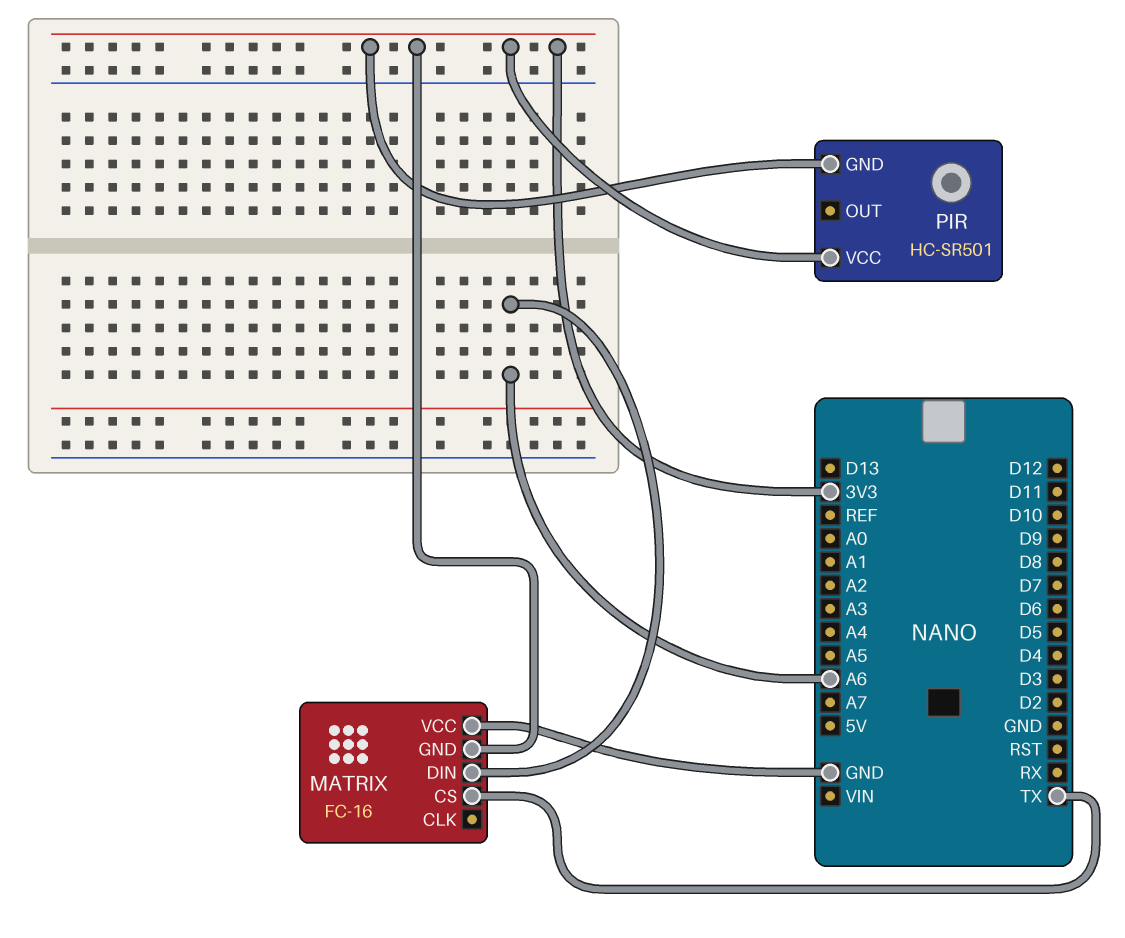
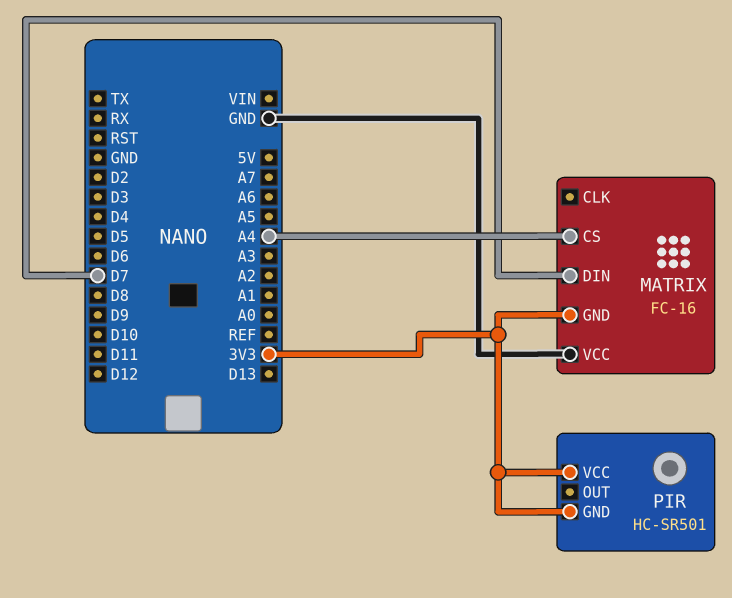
MATRIX pin CS: TX -> A4
MATRIX pin DIN: A6 -> D7

